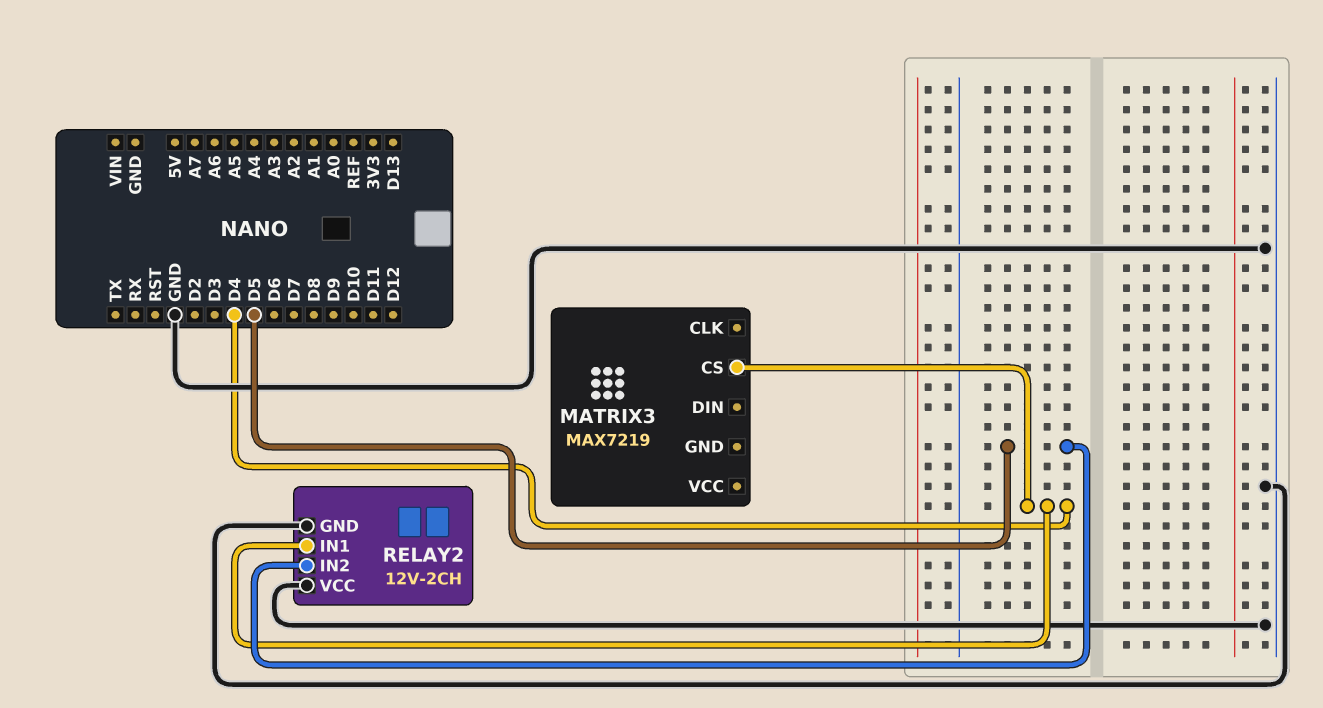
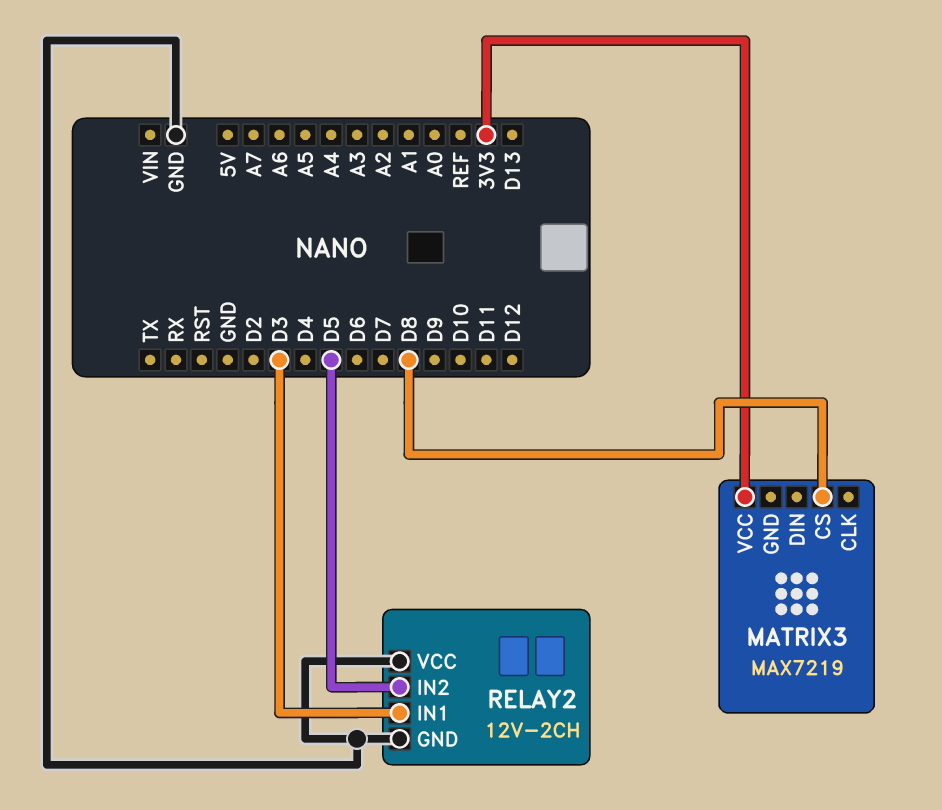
MATRIX3 pin CS: D4 -> D8
MATRIX3 pin VCC: none -> 3V3
RELAY2 pin IN1: D4 -> D3

